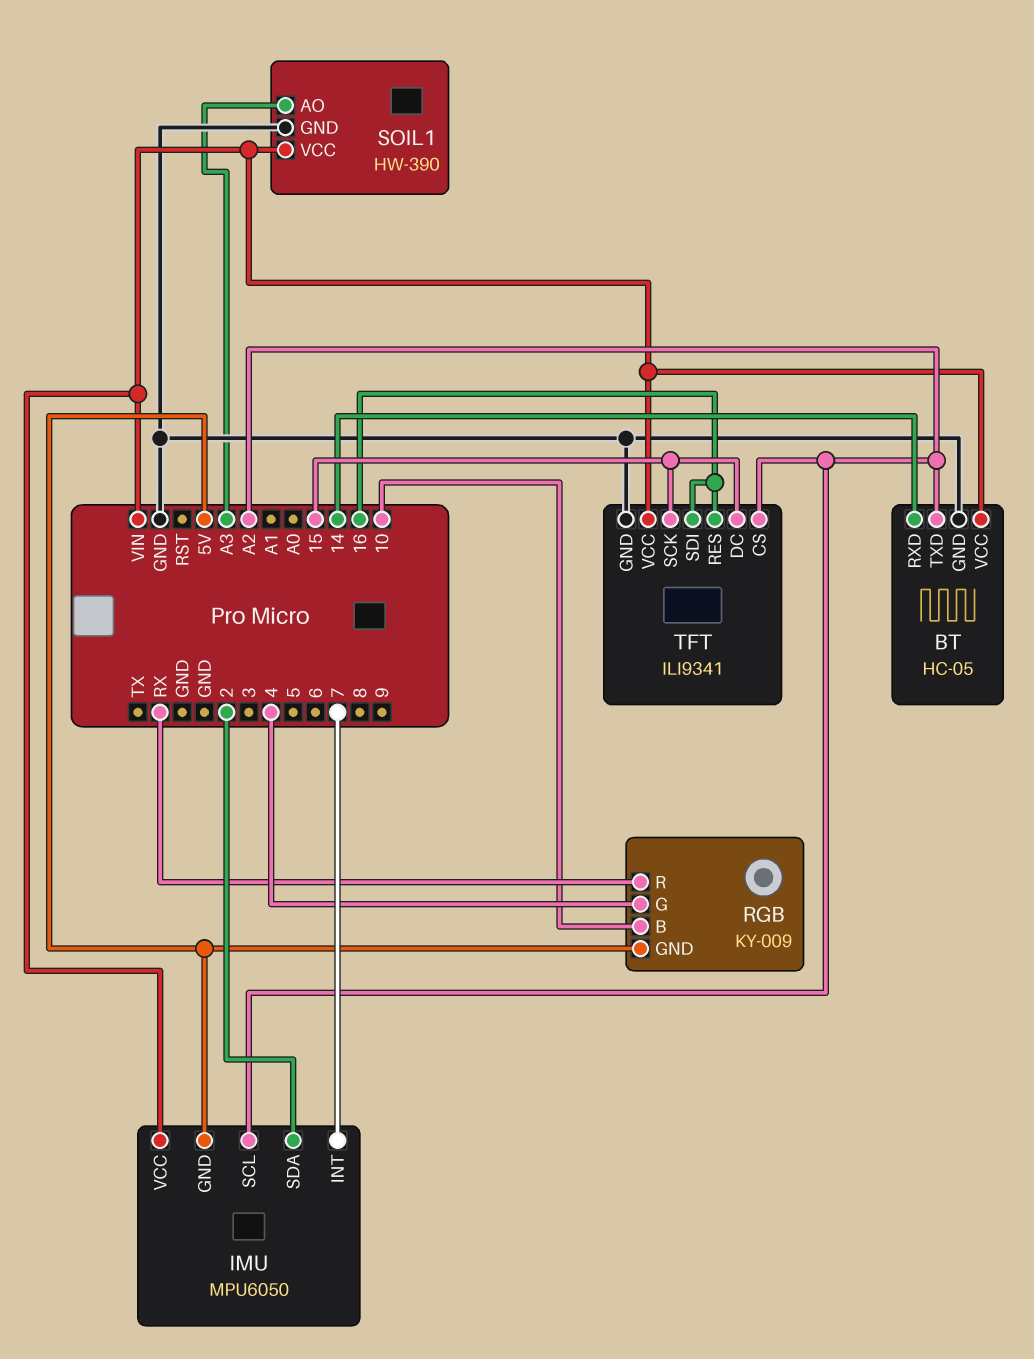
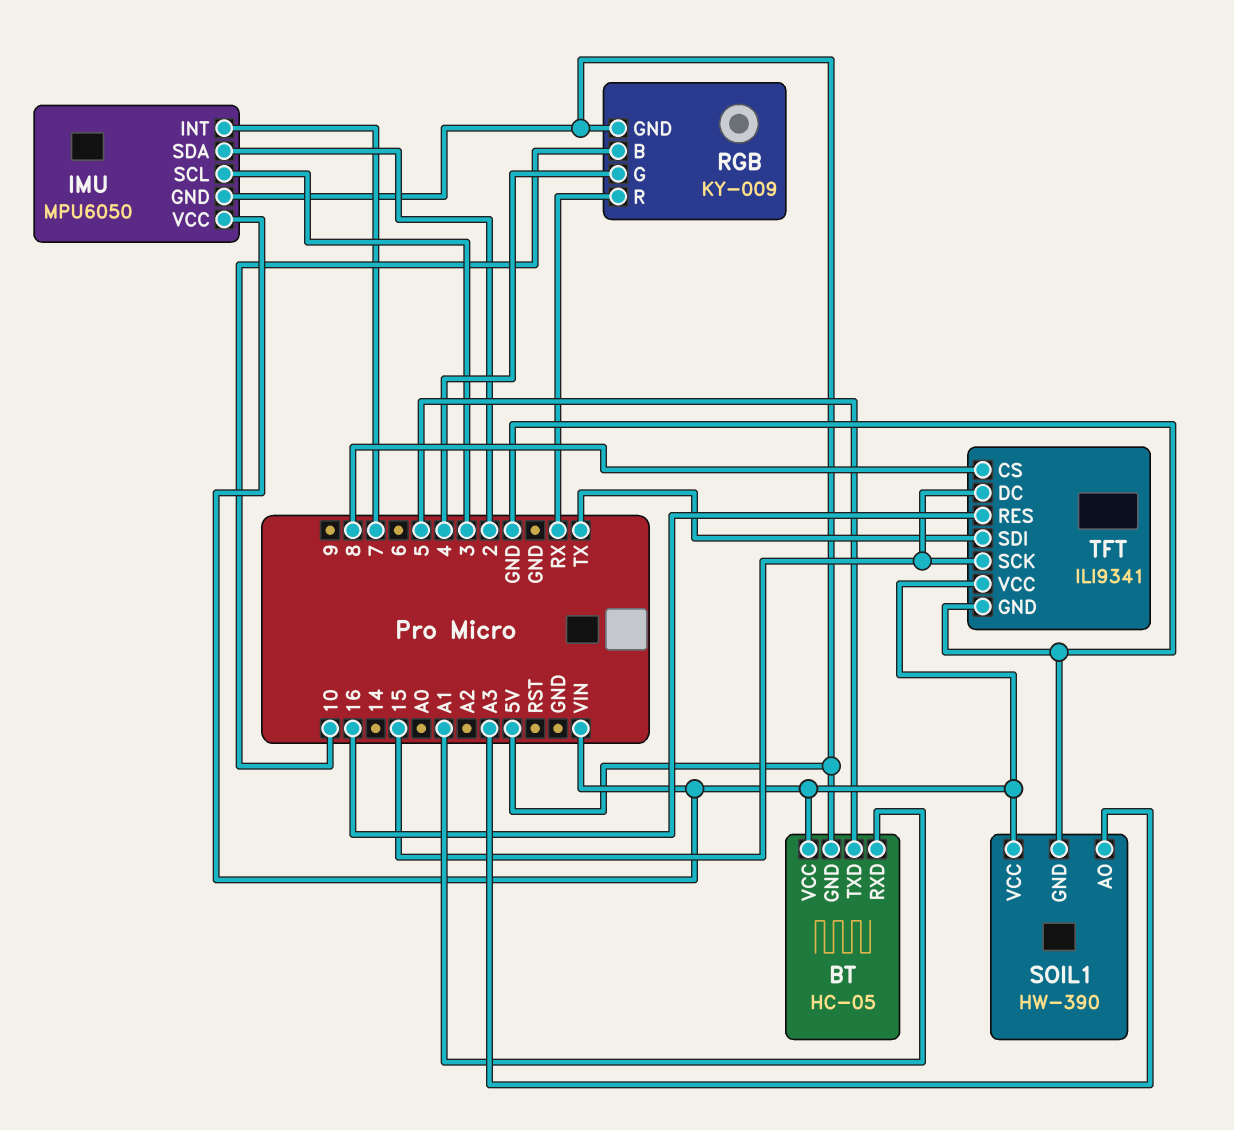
BT pin GND: GND -> 5V
BT pin RXD: 14 -> A1
BT pin TXD: A2 -> 5
IMU pin SCL: A2 -> 3
TFT pin CS: A2 -> 8
TFT pin SDI: 16 -> TX

